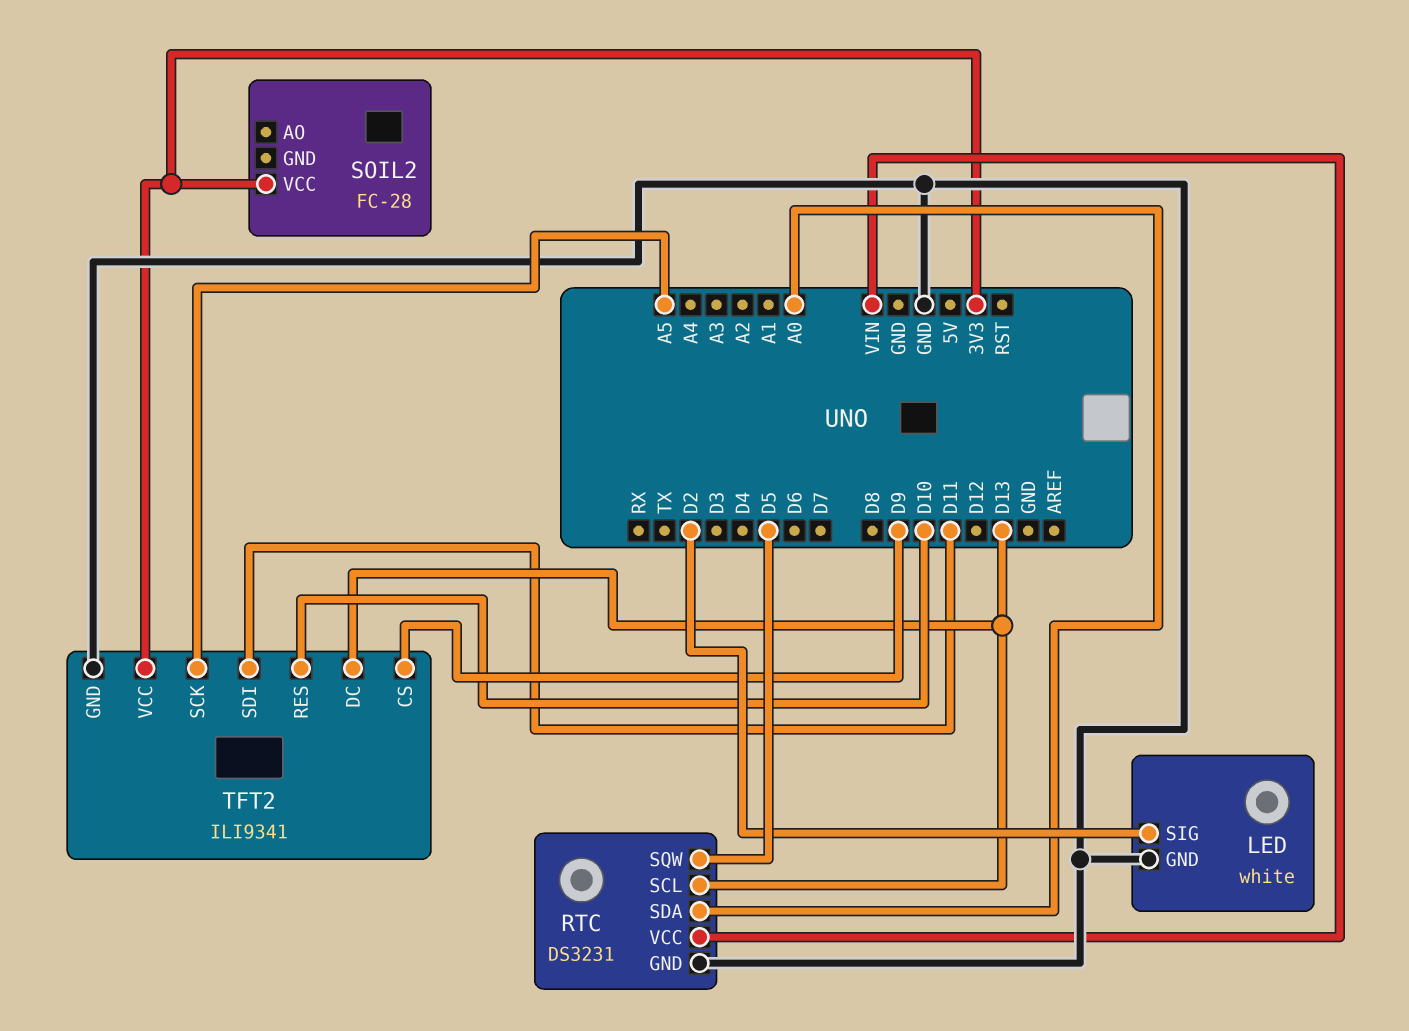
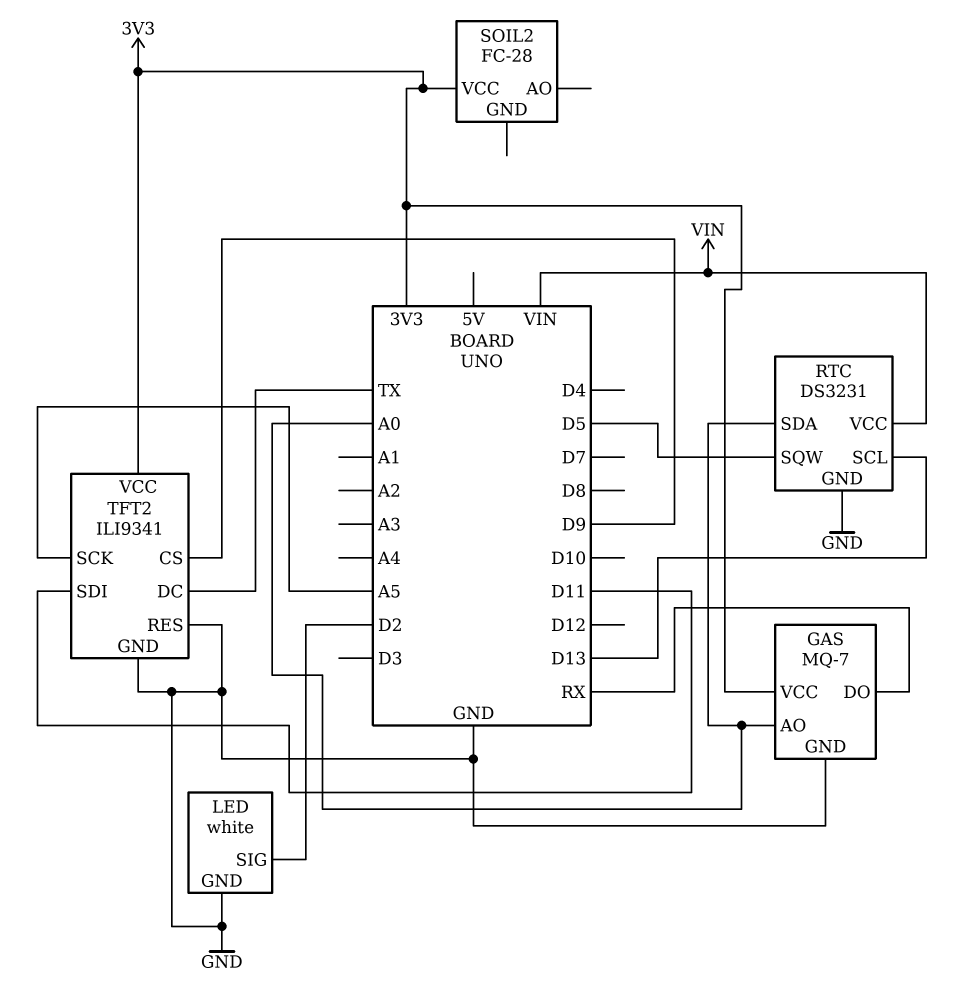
GAS: none -> MQ-7
GAS pin AO: none -> A0
GAS pin DO: none -> RX
GAS pin GND: none -> GND
GAS pin VCC: none -> 3V3
TFT2 pin DC: D13 -> TX
TFT2 pin RES: D10 -> GND

